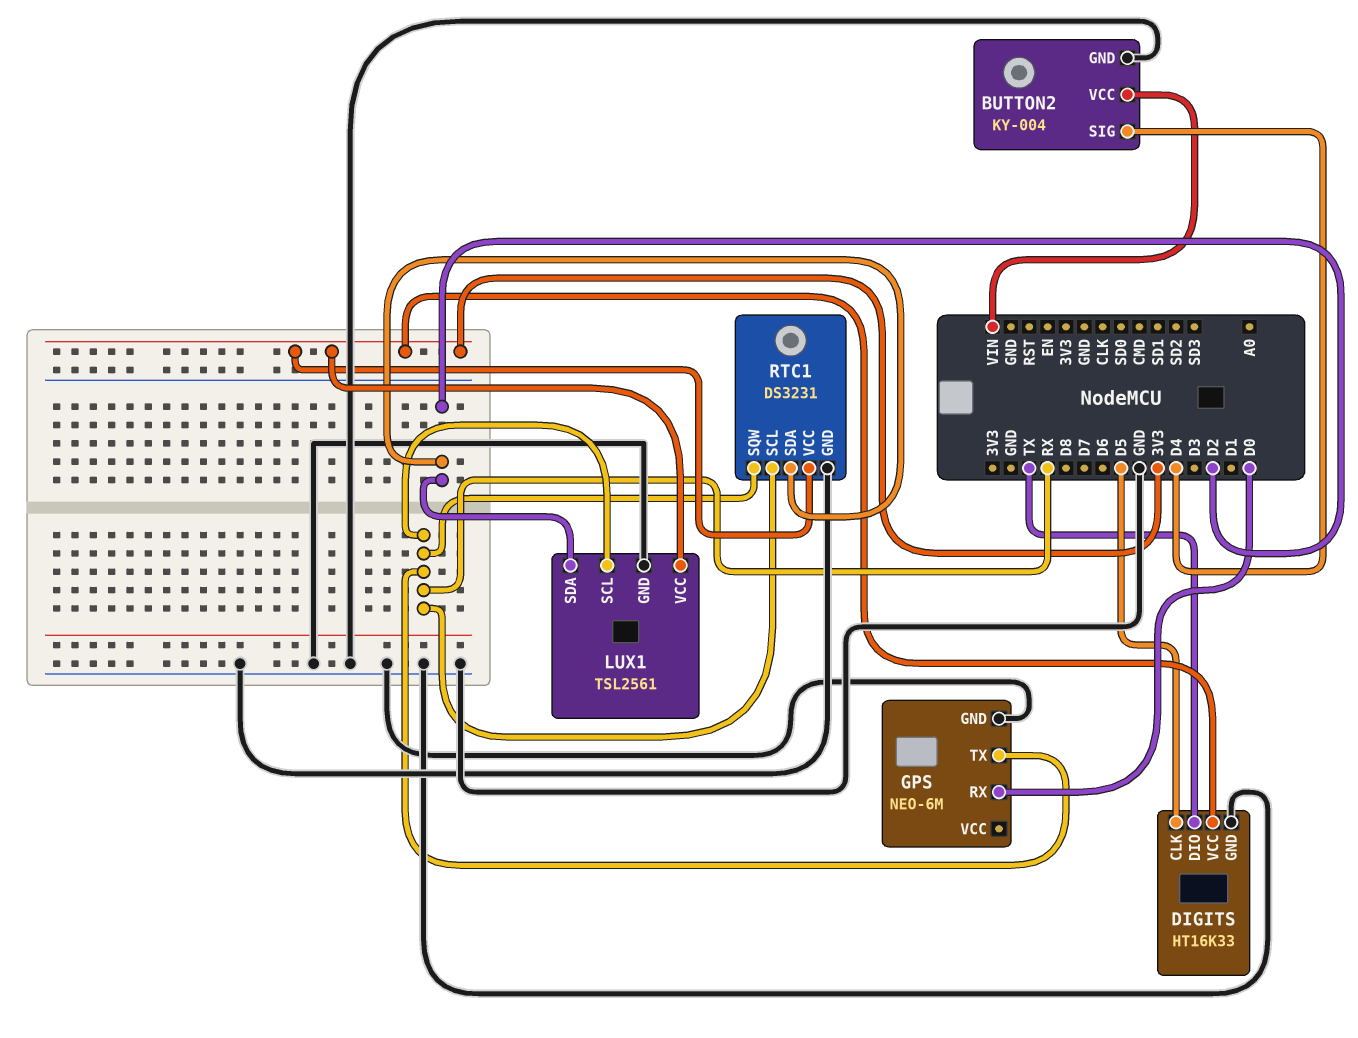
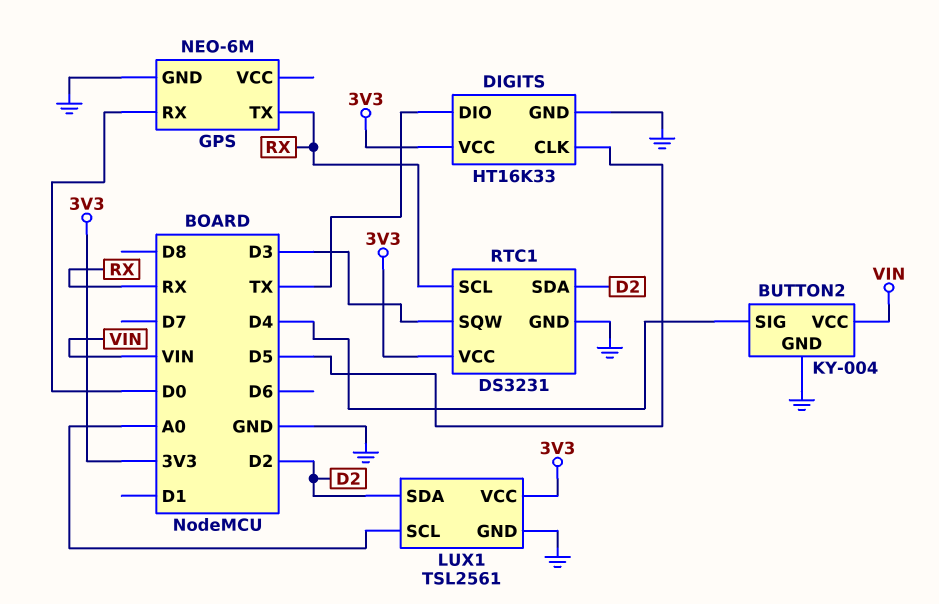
LUX1 pin SCL: RX -> A0
RTC1 pin SQW: RX -> D3

